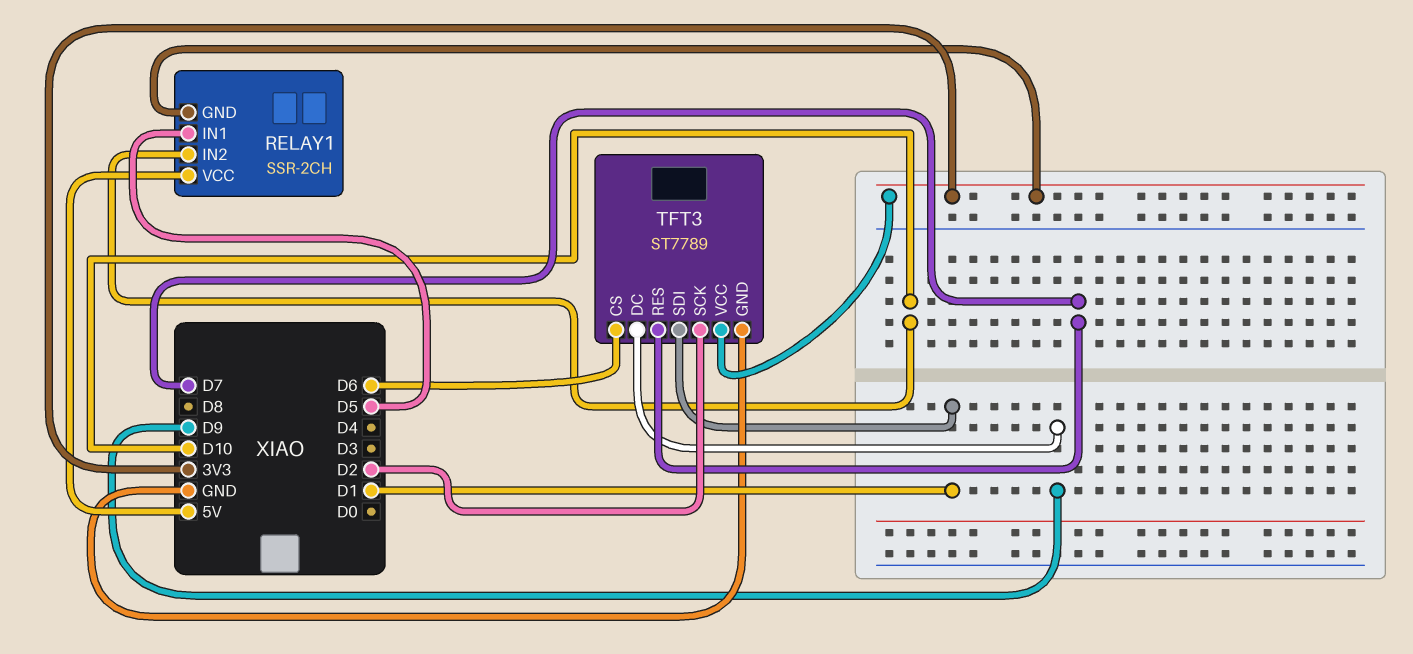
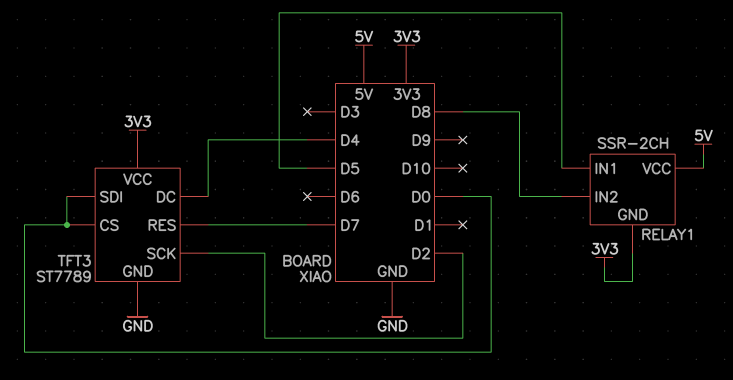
RELAY1 pin IN2: D10 -> D8
TFT3 pin CS: D6 -> D0
TFT3 pin DC: D9 -> D4
TFT3 pin SDI: D1 -> D0

